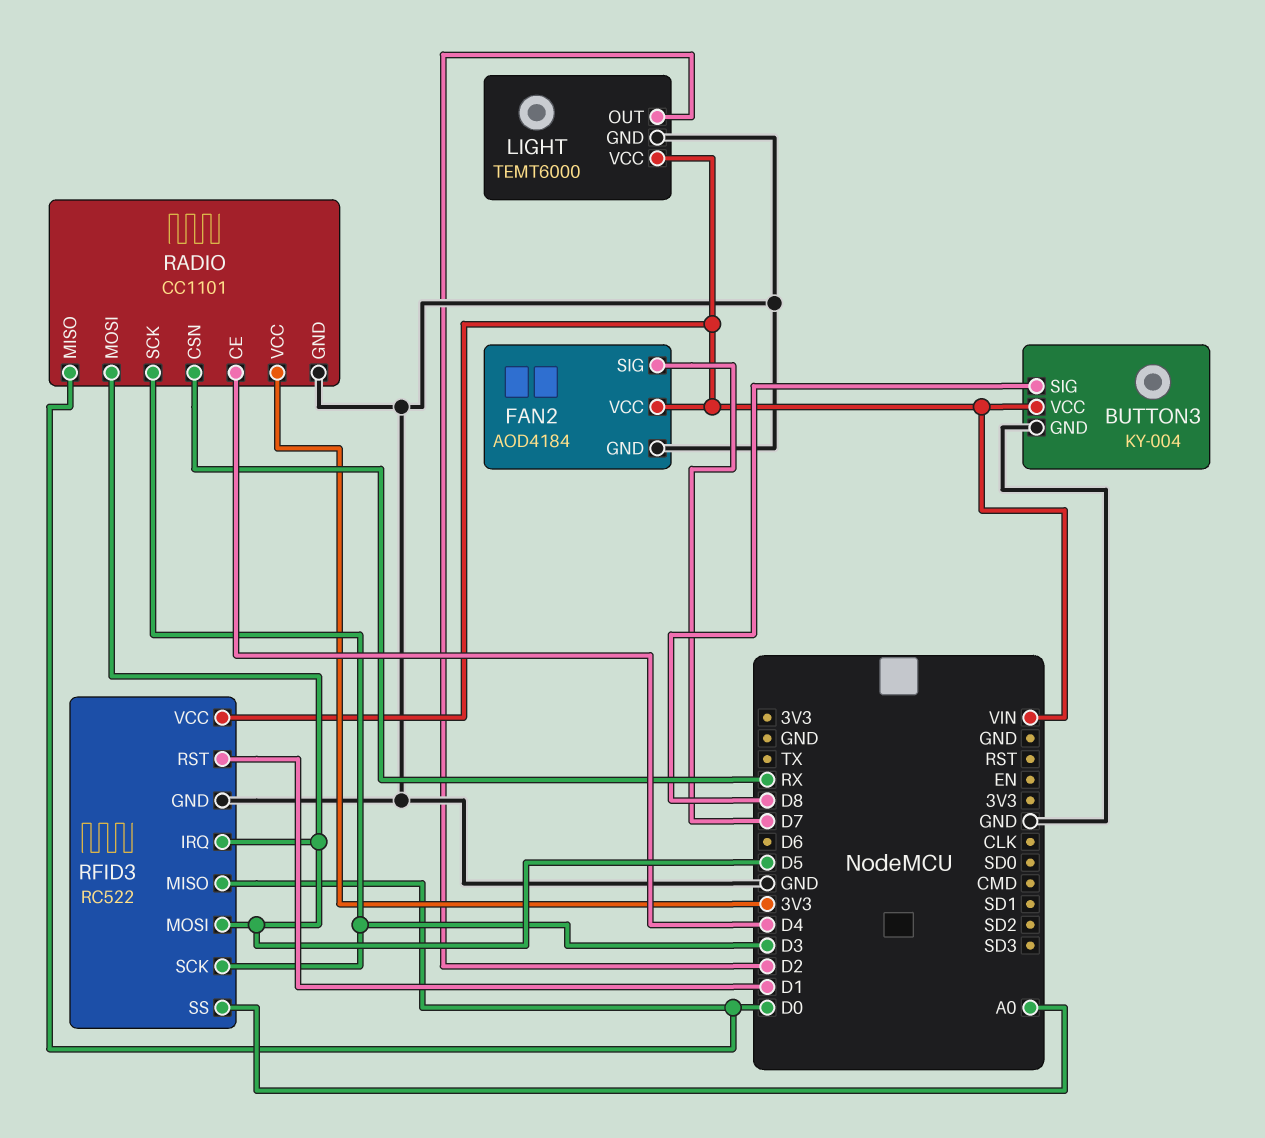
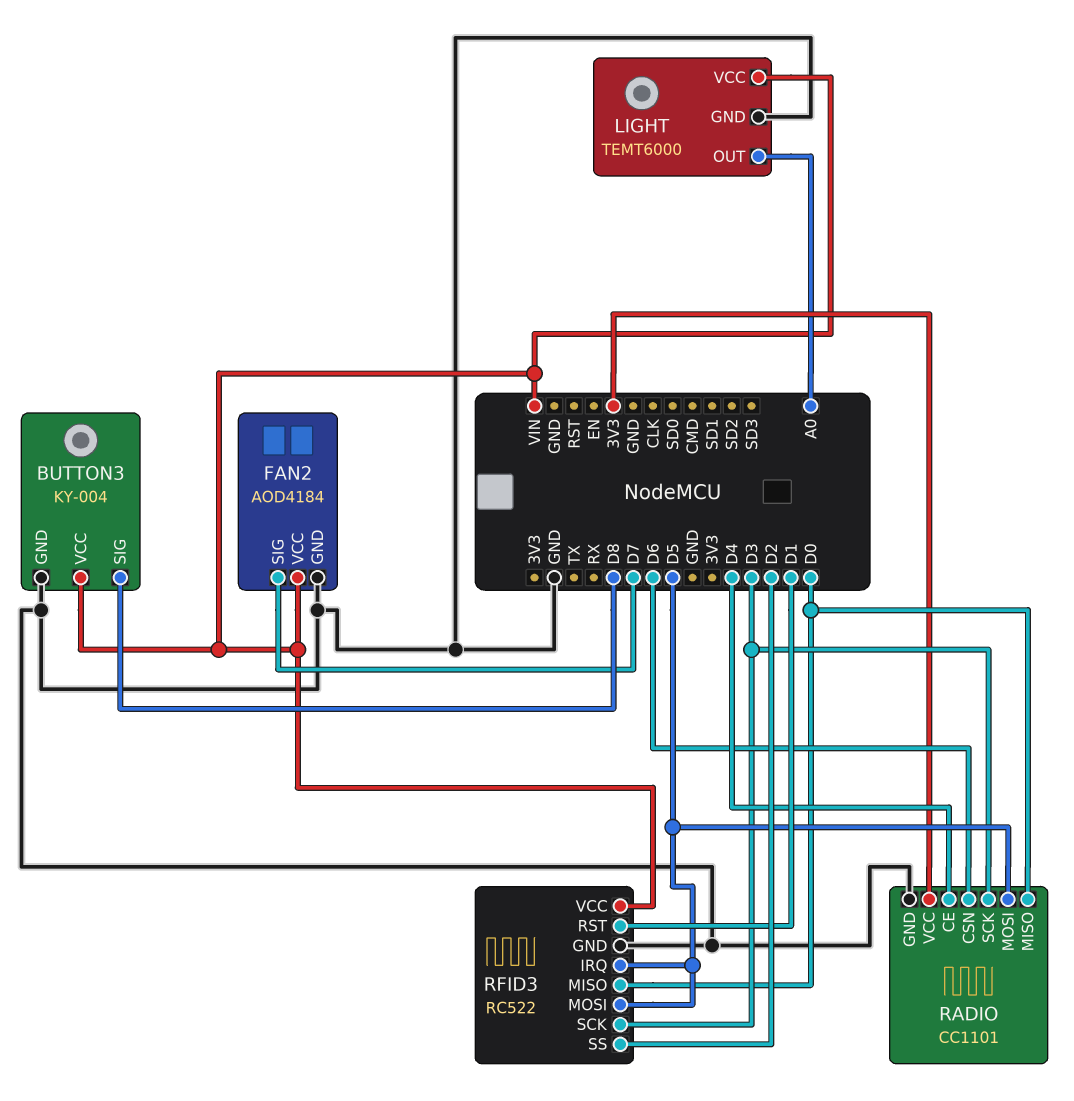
LIGHT pin OUT: D2 -> A0
RADIO pin CSN: RX -> D6
RFID3 pin SS: A0 -> D2

